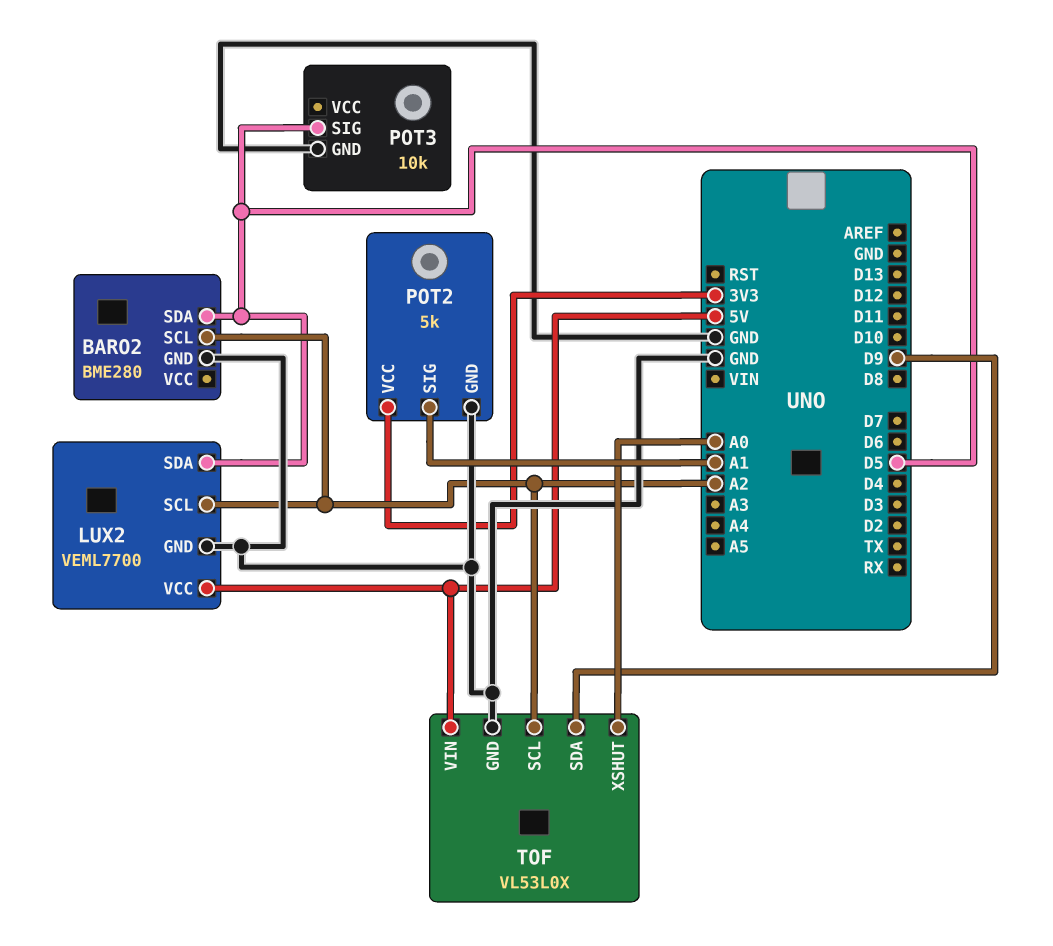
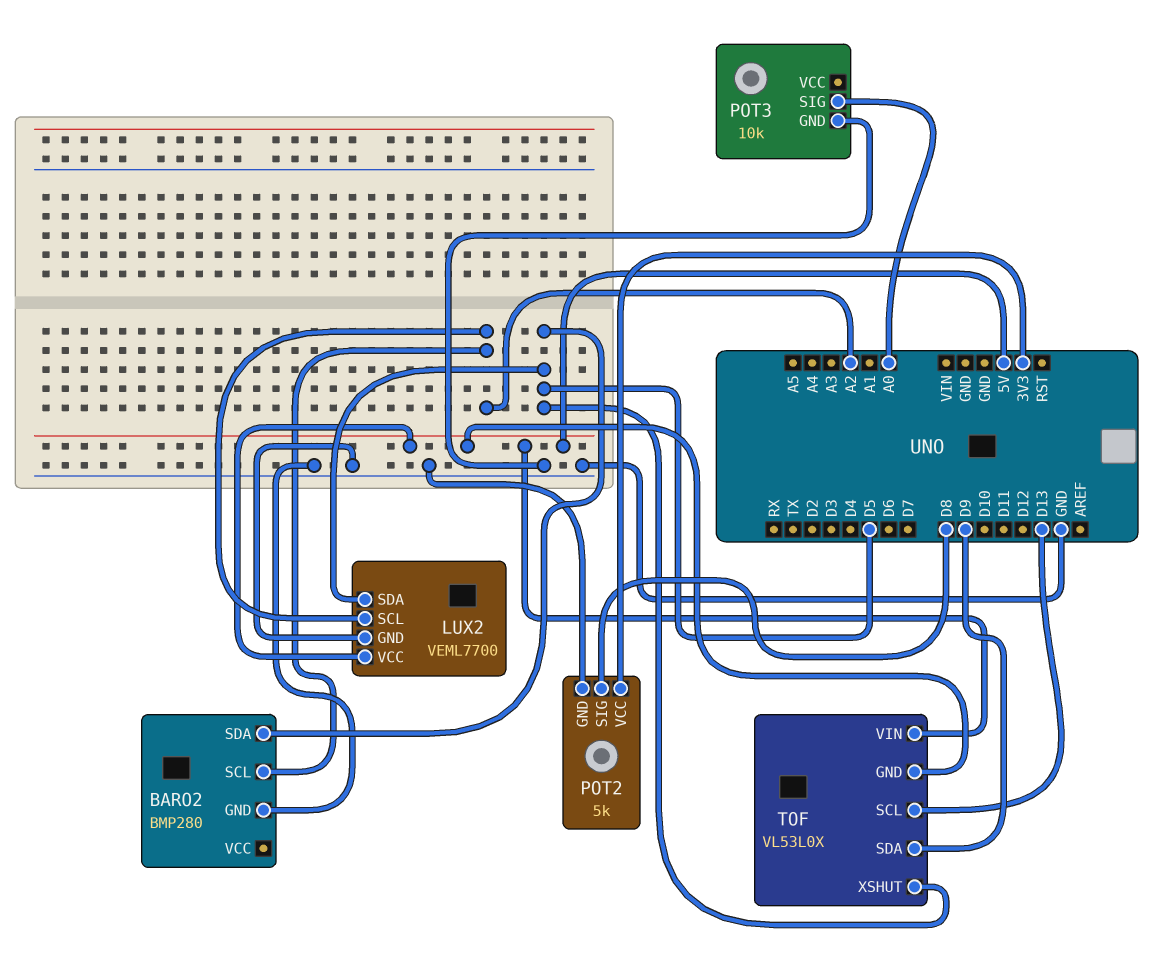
BARO2: BME280 -> BMP280
POT2 pin SIG: A1 -> D8
POT3 pin SIG: D5 -> A0
TOF pin GND: GND -> 5V
TOF pin SCL: A2 -> D13
TOF pin XSHUT: A0 -> D5

